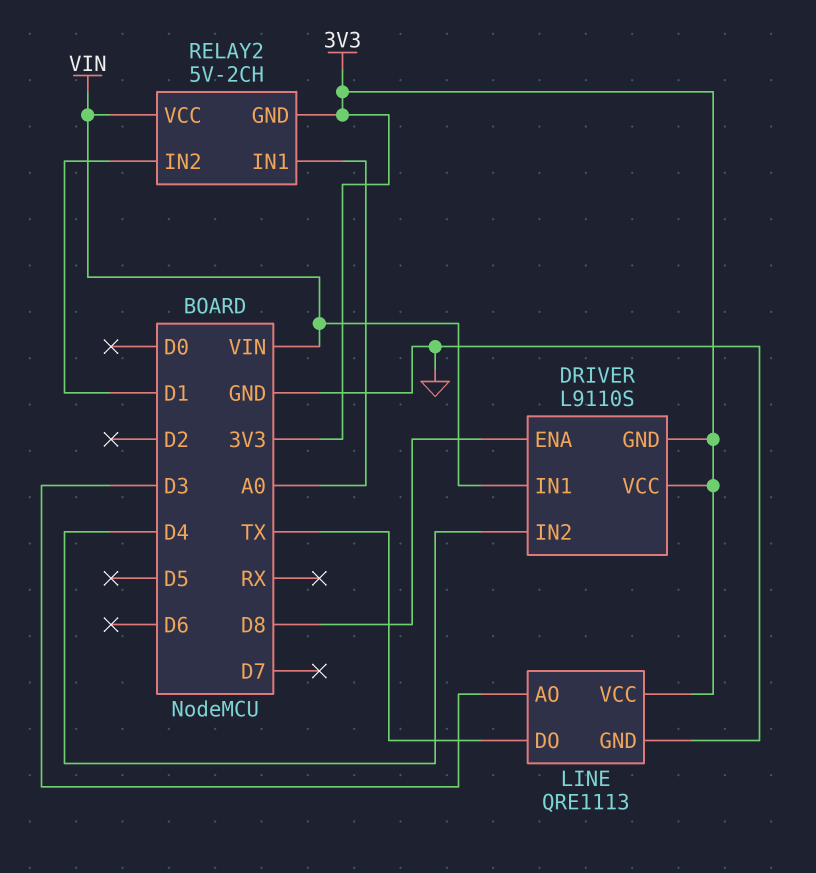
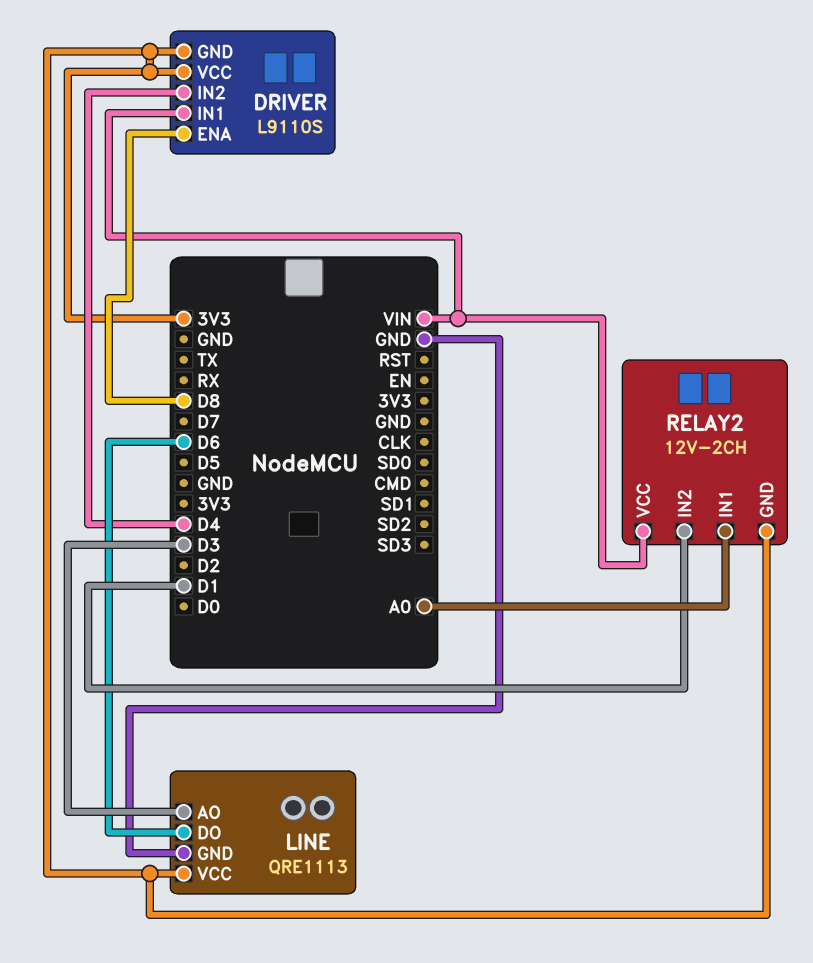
LINE pin DO: TX -> D6
RELAY2: 5V-2CH -> 12V-2CH

